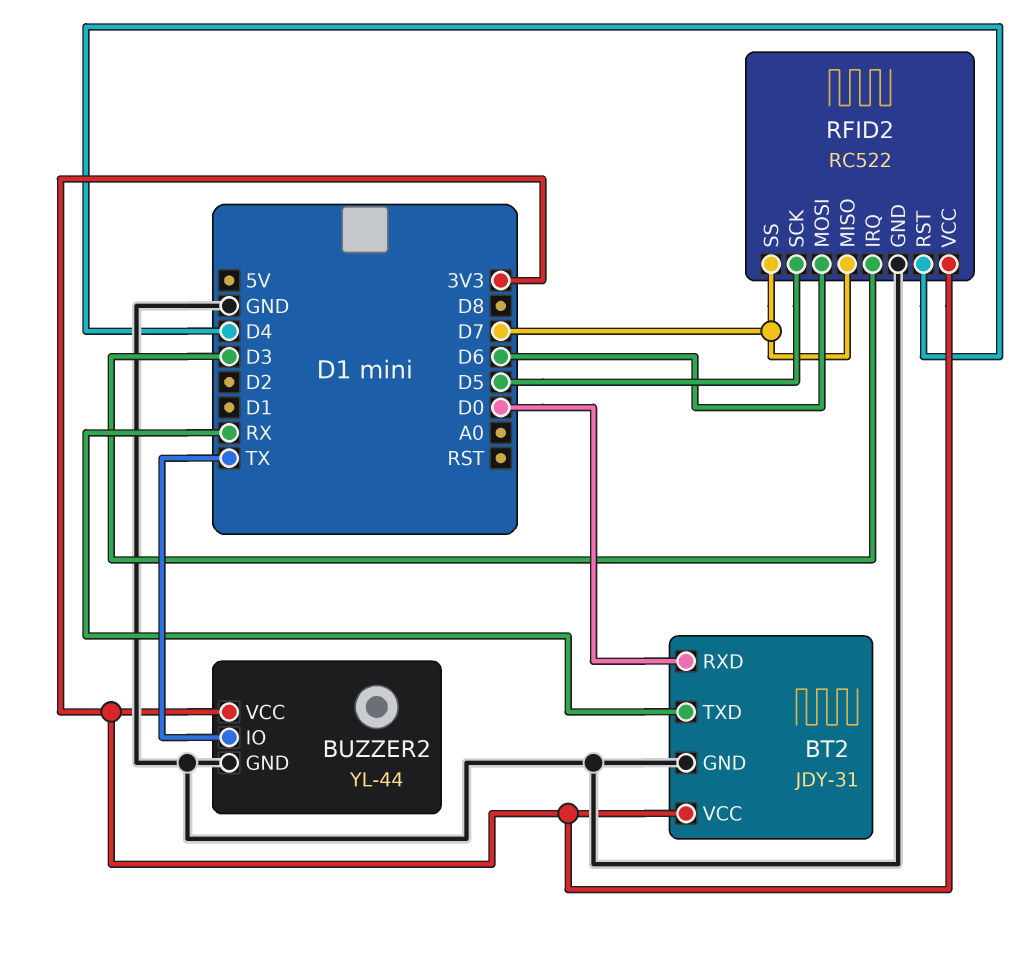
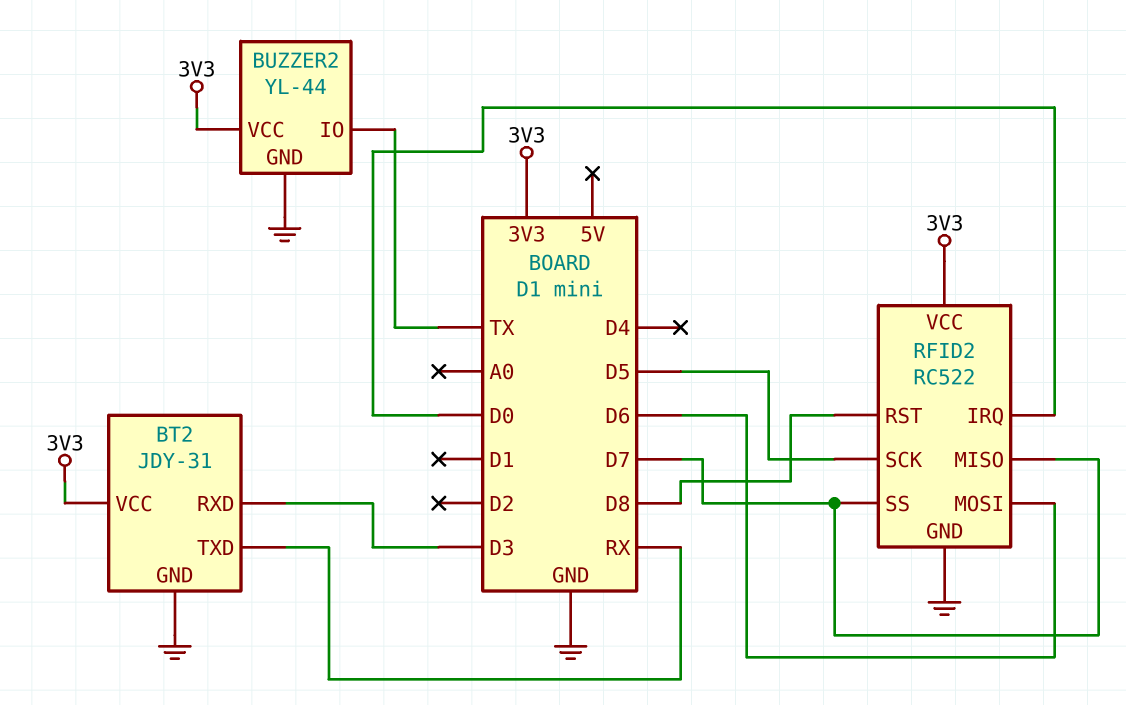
BT2 pin RXD: D0 -> D3
RFID2 pin IRQ: D3 -> D0
RFID2 pin RST: D4 -> D8

